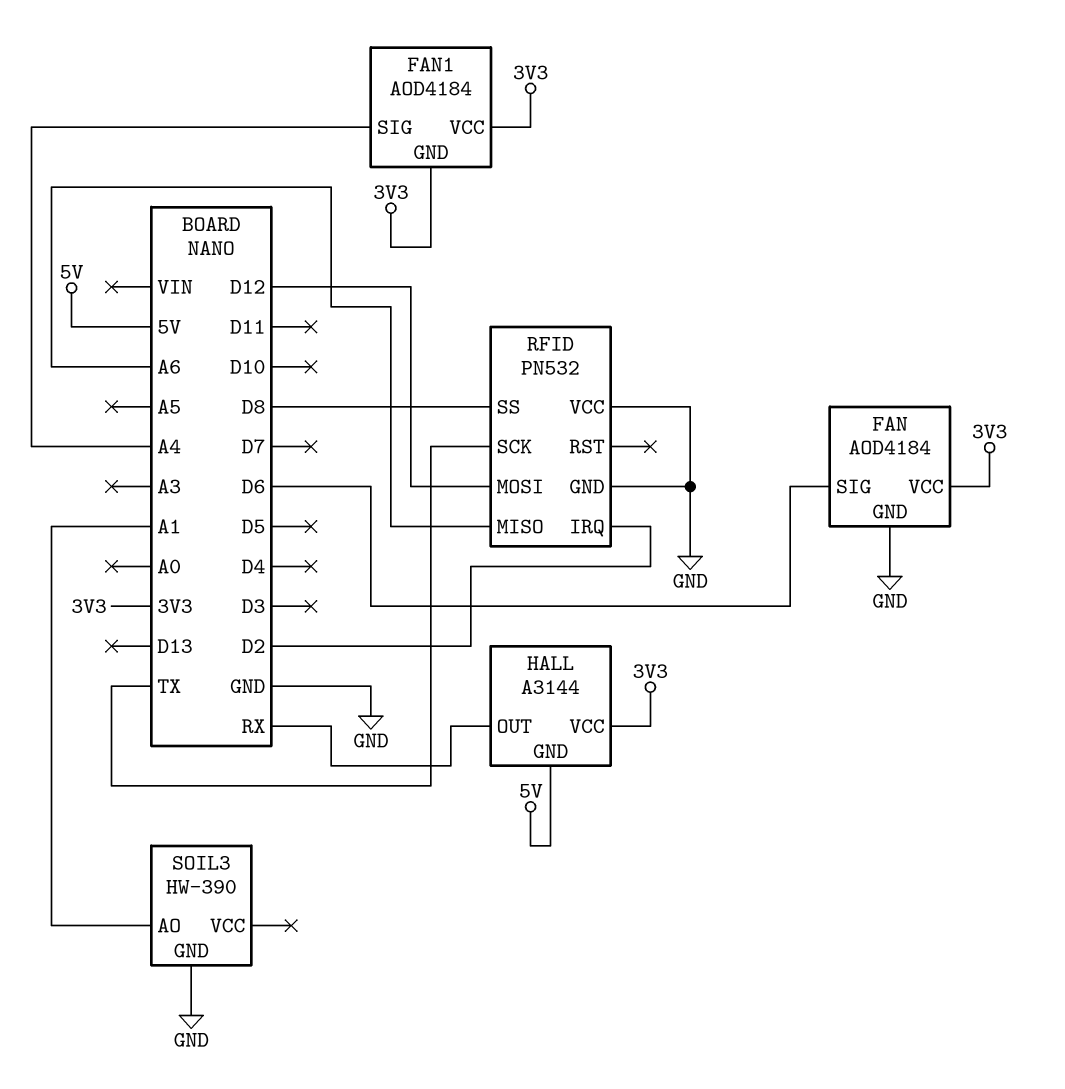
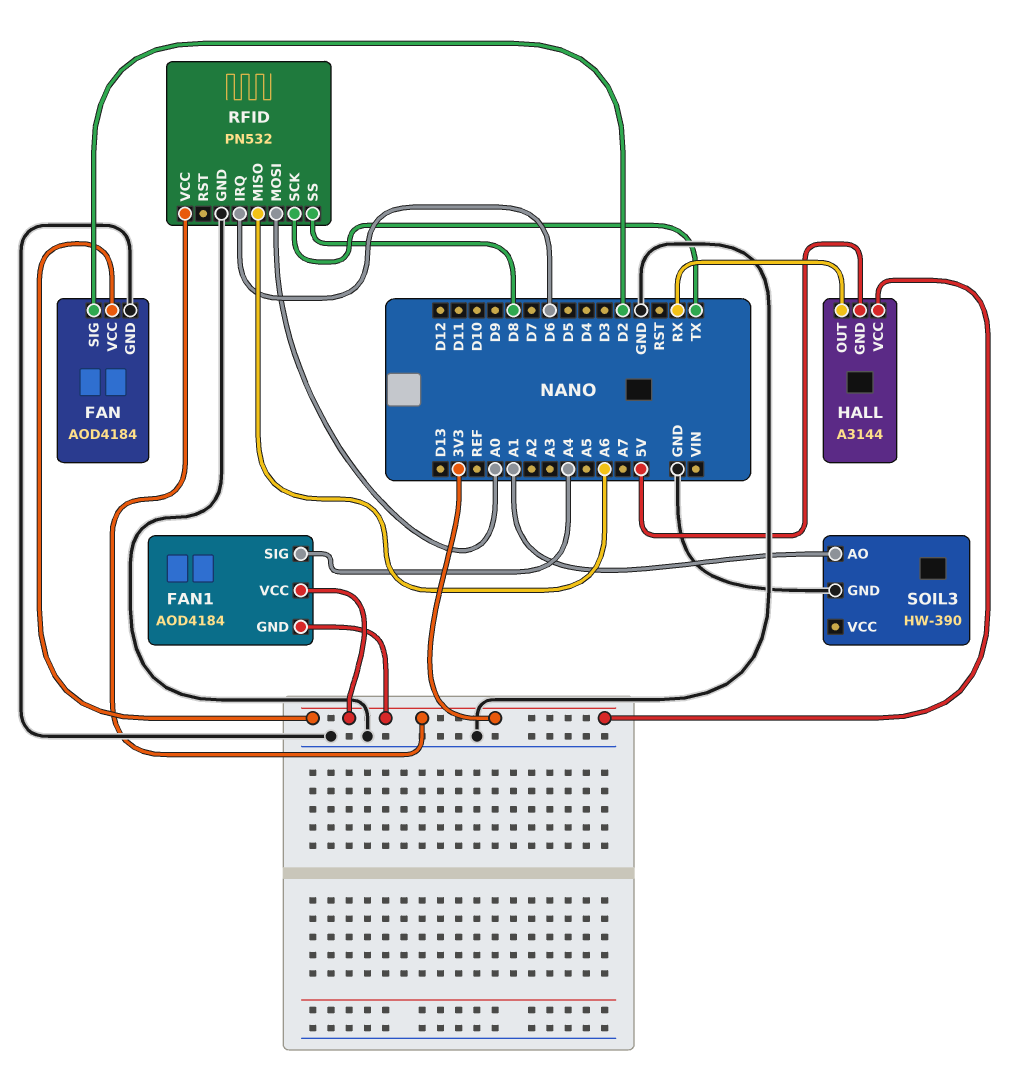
FAN pin SIG: D6 -> D2
RFID pin IRQ: D2 -> D6
RFID pin MOSI: D12 -> A0
RFID pin VCC: GND -> 3V3

